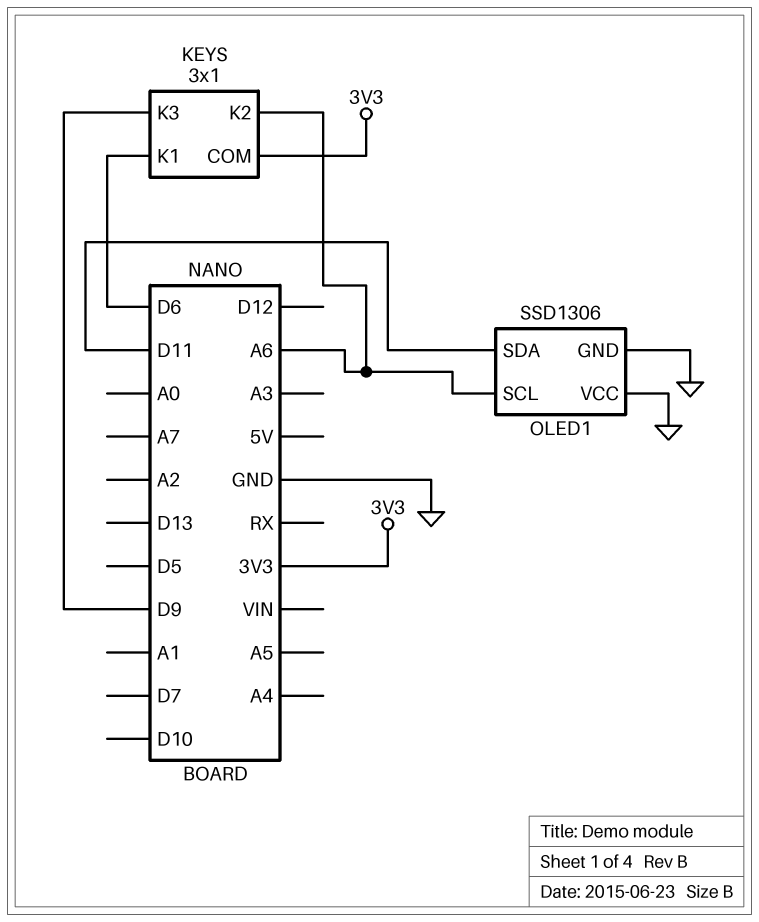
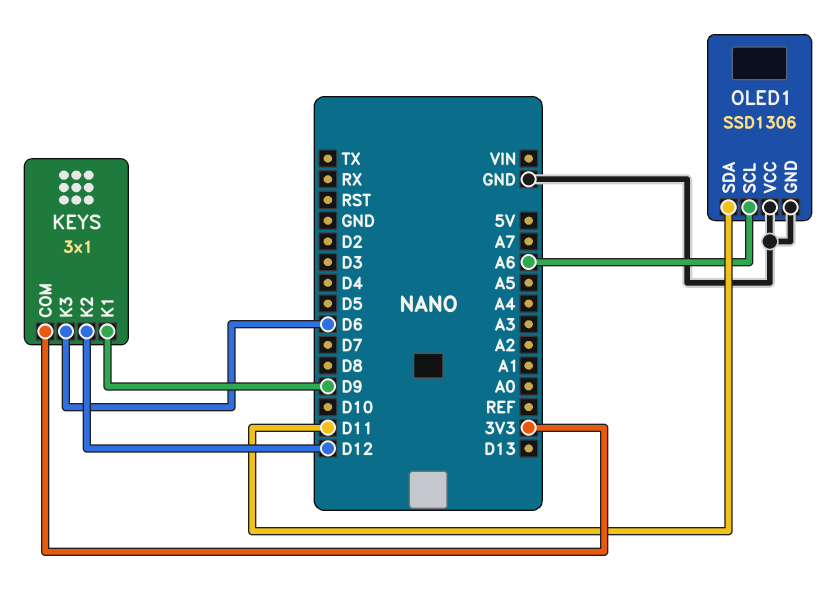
KEYS pin K1: D6 -> D9
KEYS pin K2: A6 -> D12
KEYS pin K3: D9 -> D6

